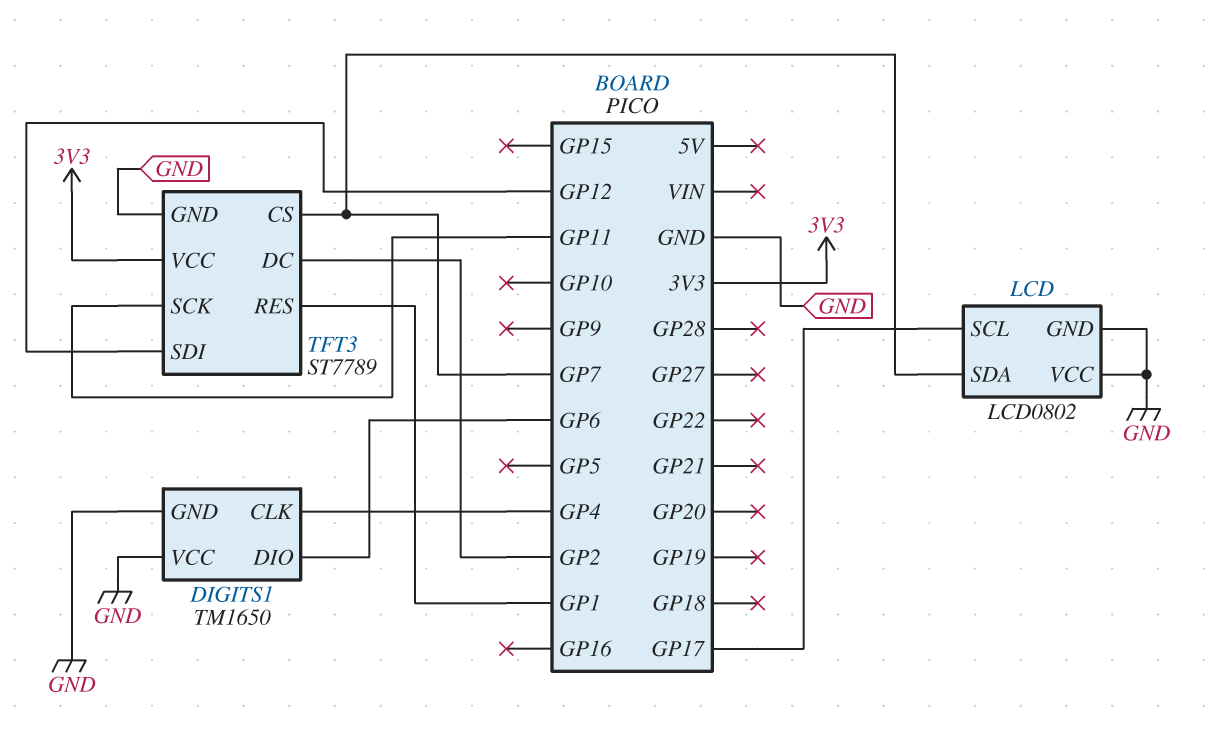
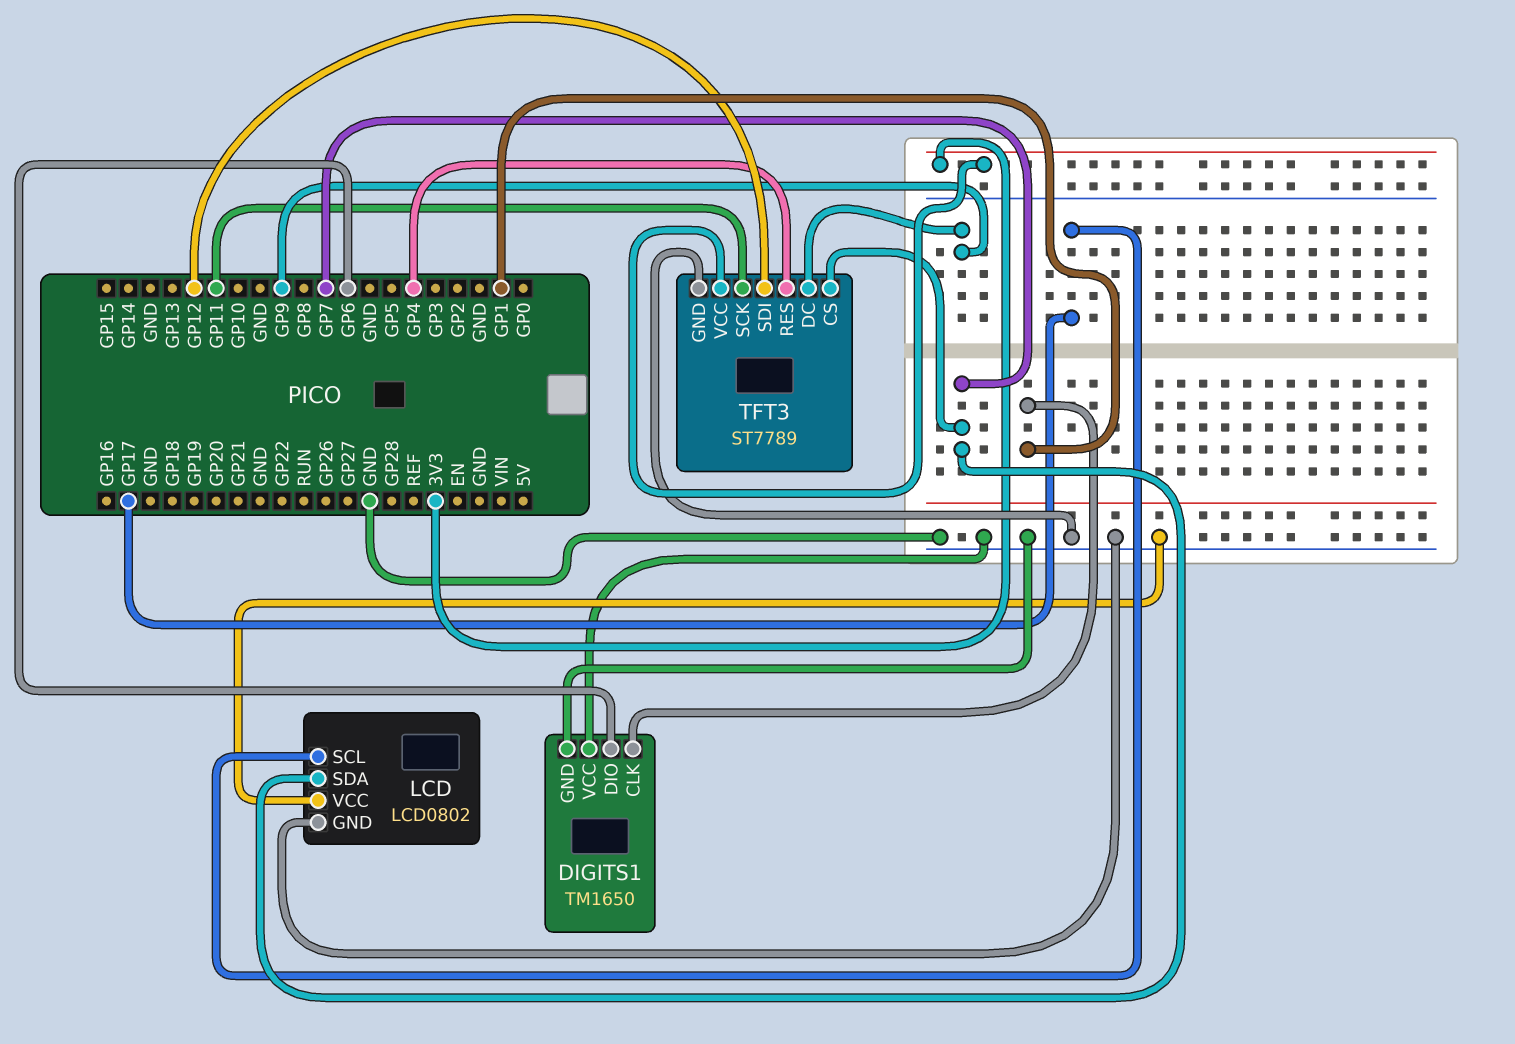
DIGITS1 pin CLK: GP4 -> GP1
TFT3 pin DC: GP2 -> GP9
TFT3 pin RES: GP1 -> GP4

